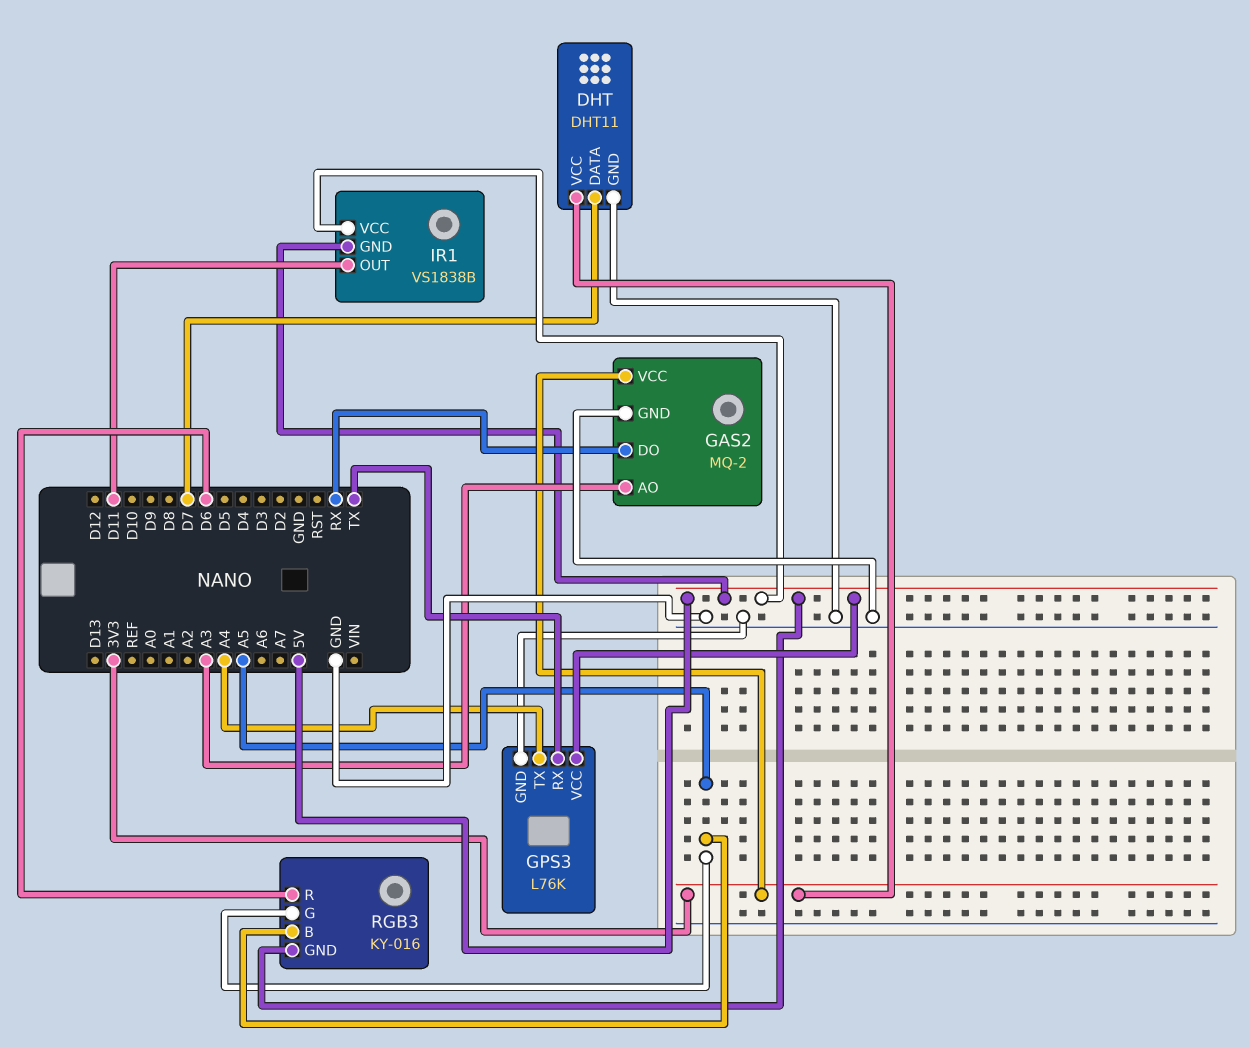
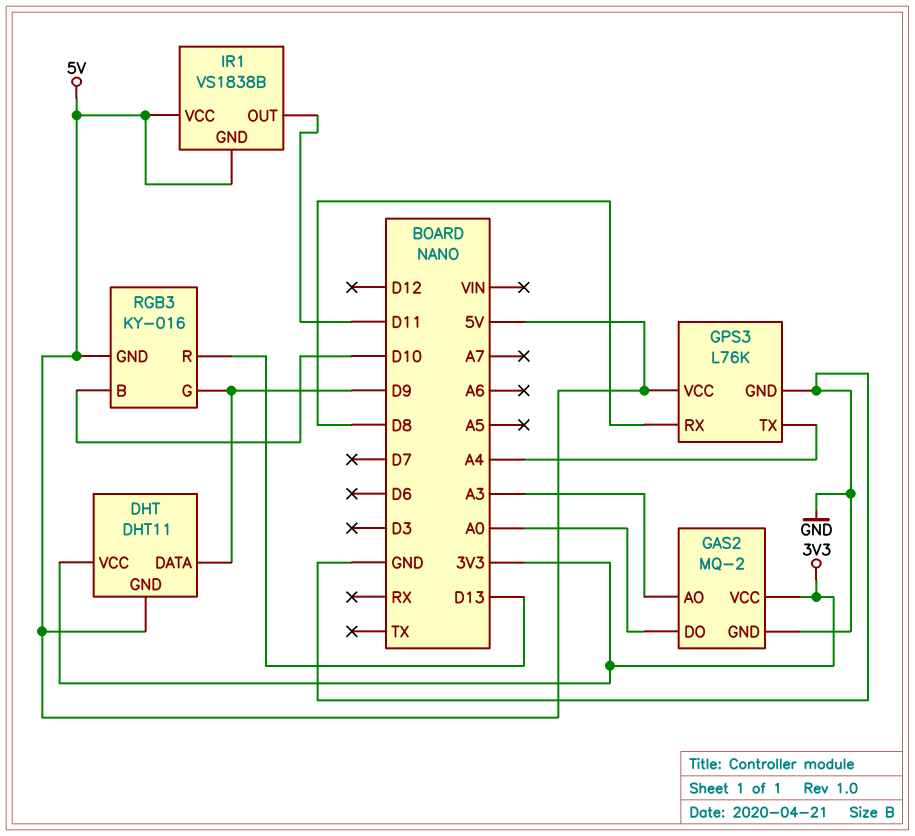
DHT pin DATA: D7 -> D9
DHT pin GND: GND -> 5V
GAS2 pin DO: RX -> A0
GPS3 pin RX: TX -> D8
RGB3 pin B: A5 -> D10
RGB3 pin G: A5 -> D9
RGB3 pin R: D6 -> D13

